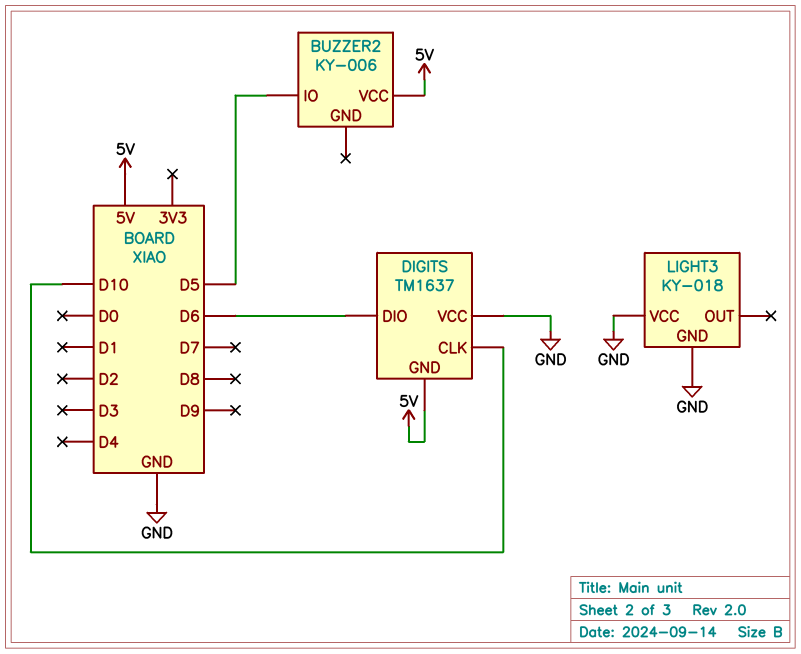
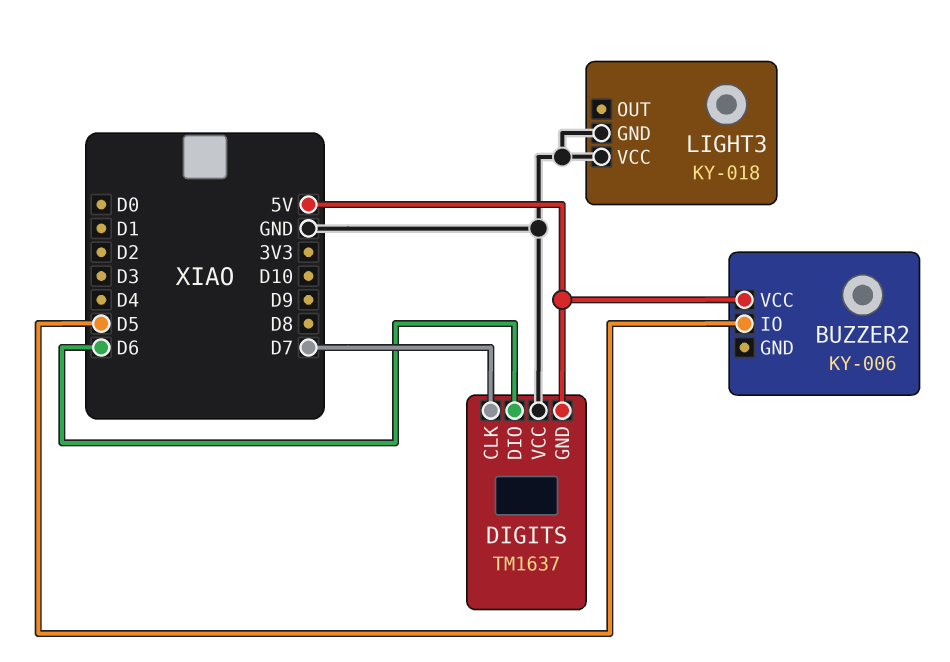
DIGITS pin CLK: D10 -> D7

